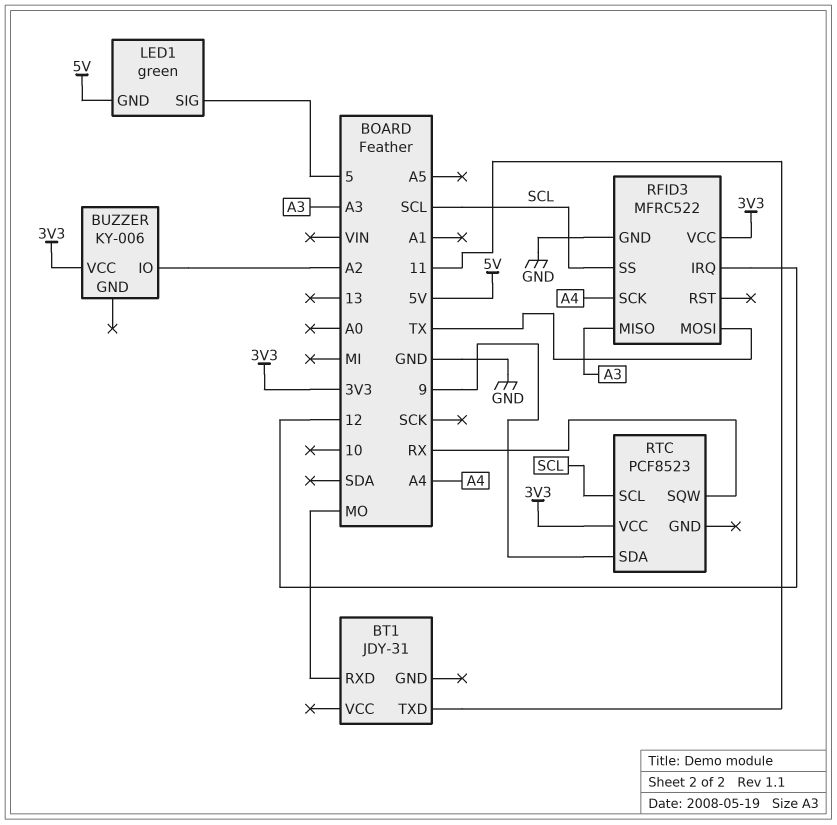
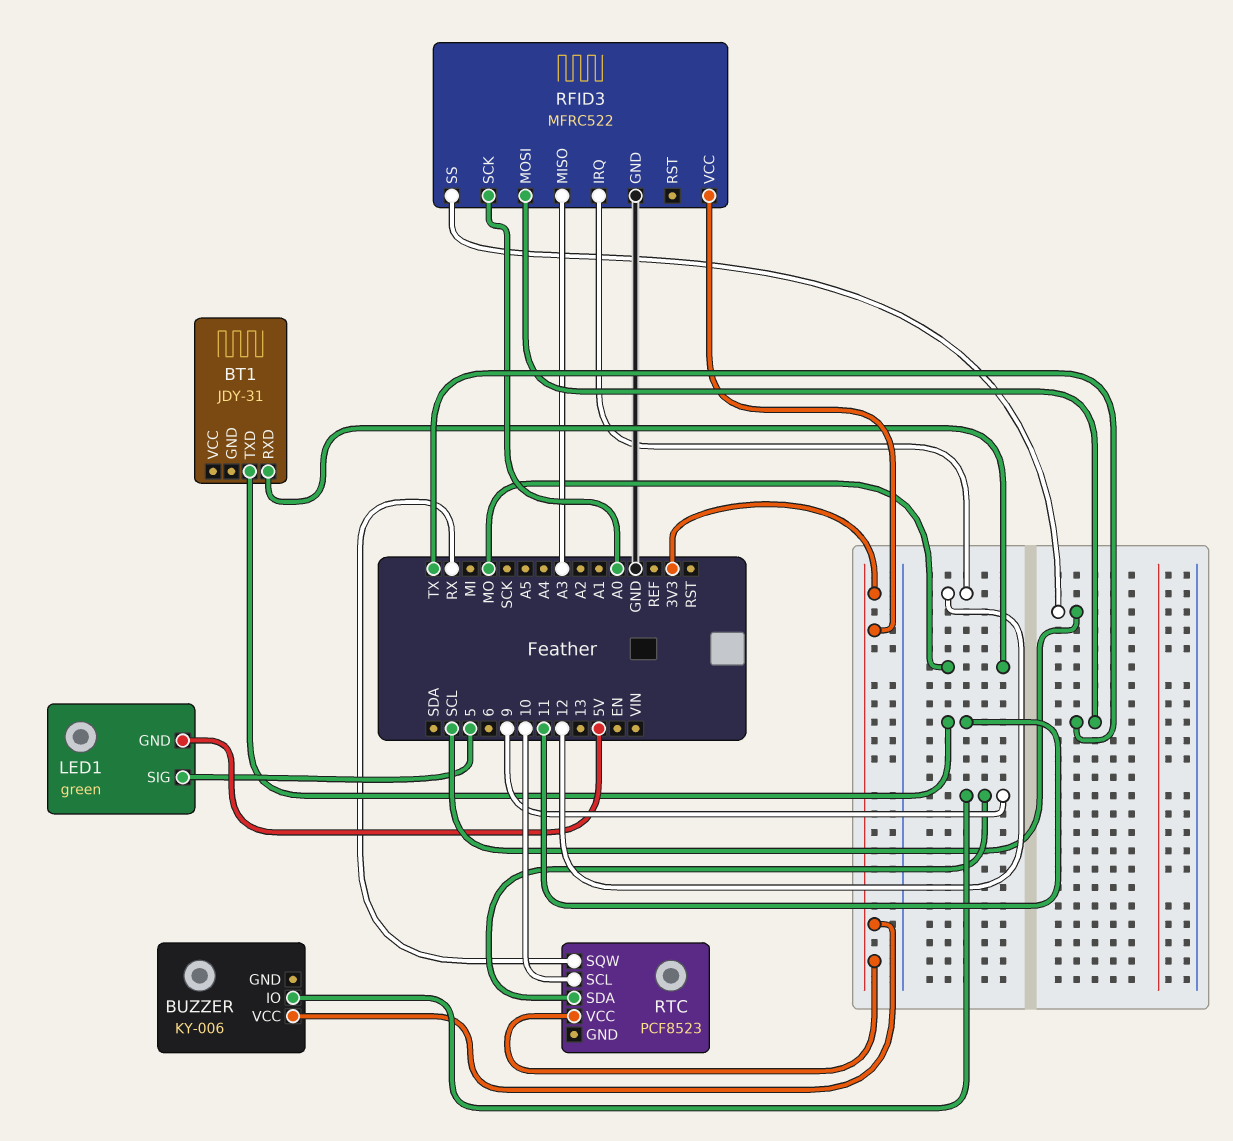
BUZZER pin IO: A2 -> 9
RFID3 pin SCK: A4 -> A0
RTC pin SCL: SCL -> 10

